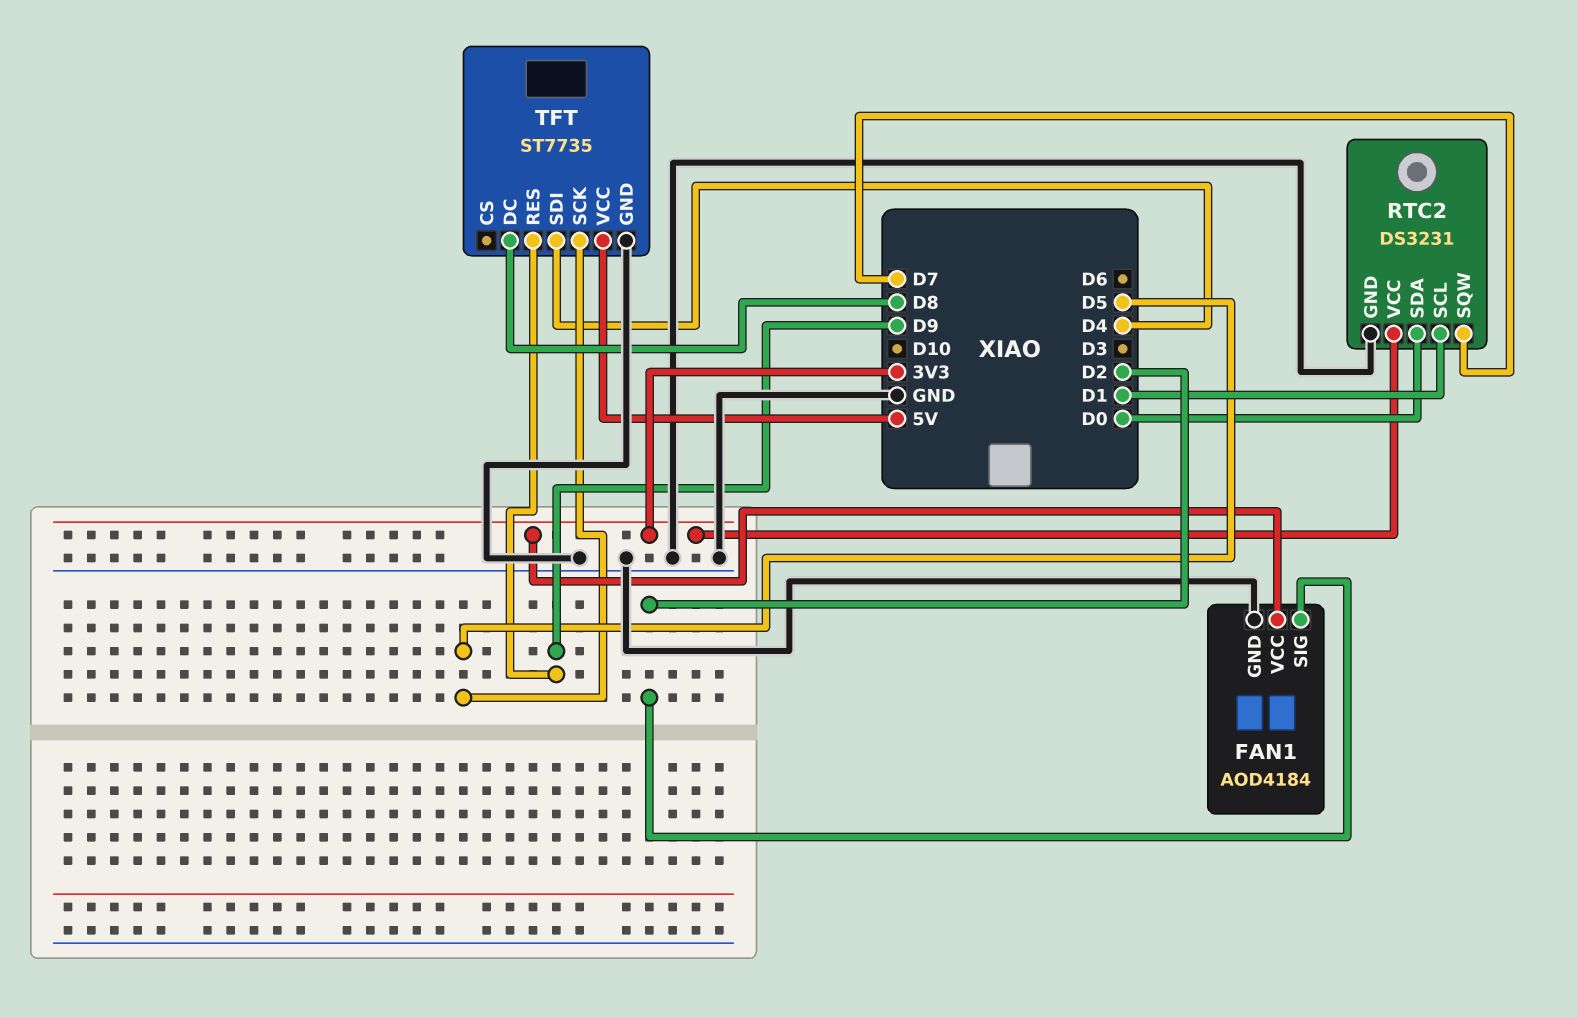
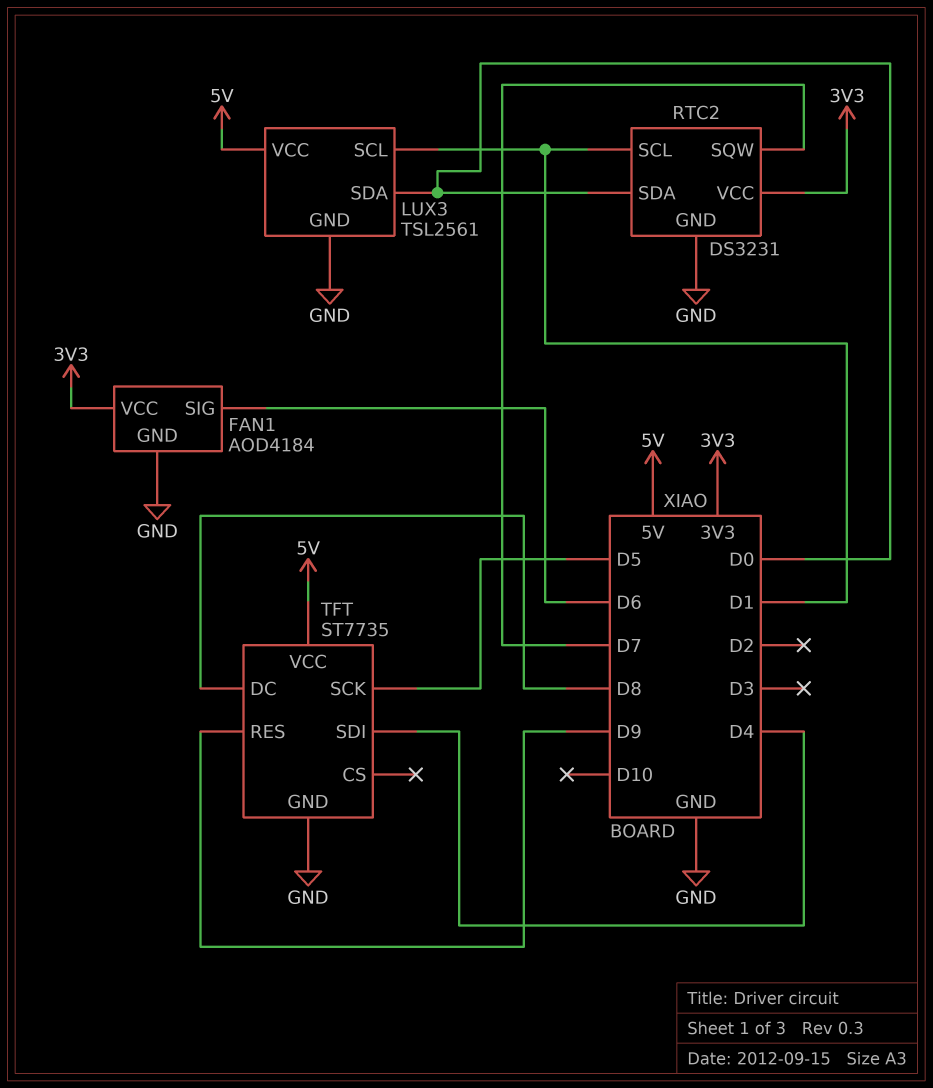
FAN1 pin SIG: D2 -> D6
LUX3: none -> TSL2561
LUX3 pin GND: none -> GND
LUX3 pin SCL: none -> D1
LUX3 pin SDA: none -> D0
LUX3 pin VCC: none -> 5V

